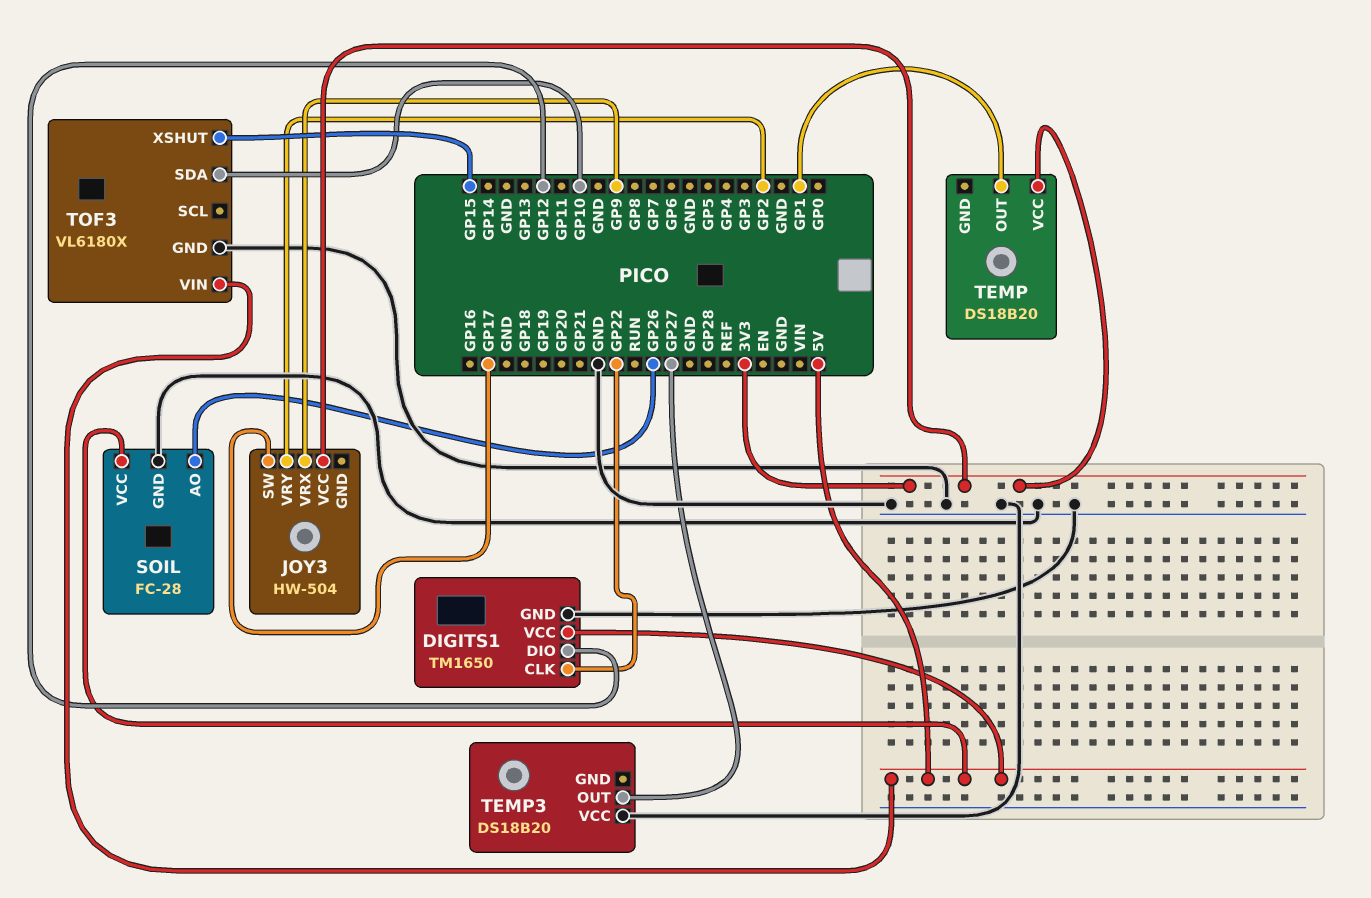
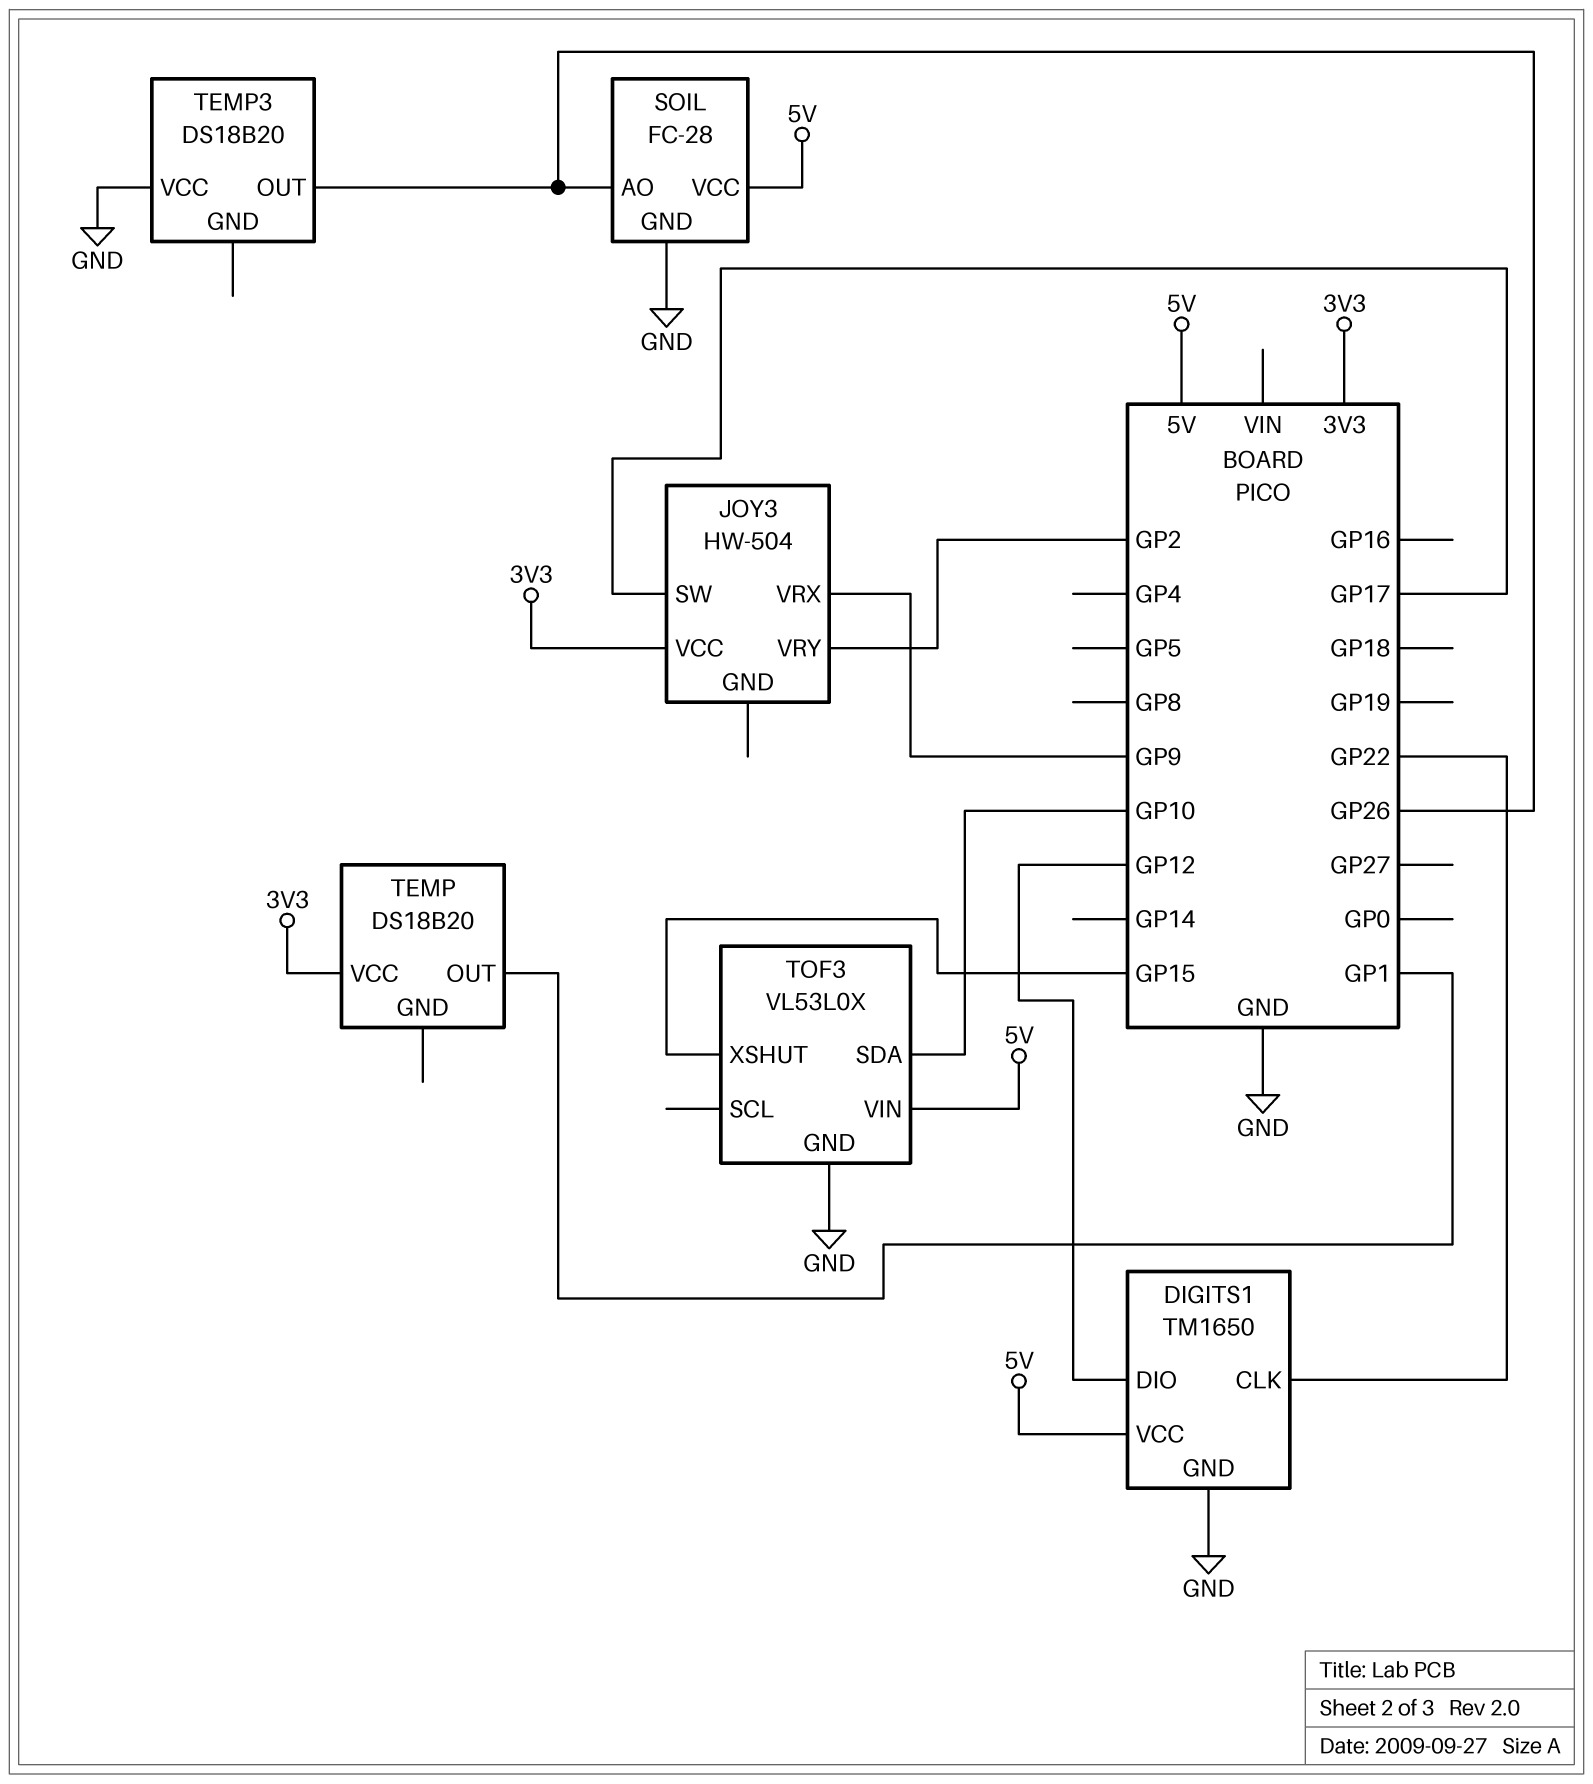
TEMP3 pin OUT: GP27 -> GP26
TOF3: VL6180X -> VL53L0X

